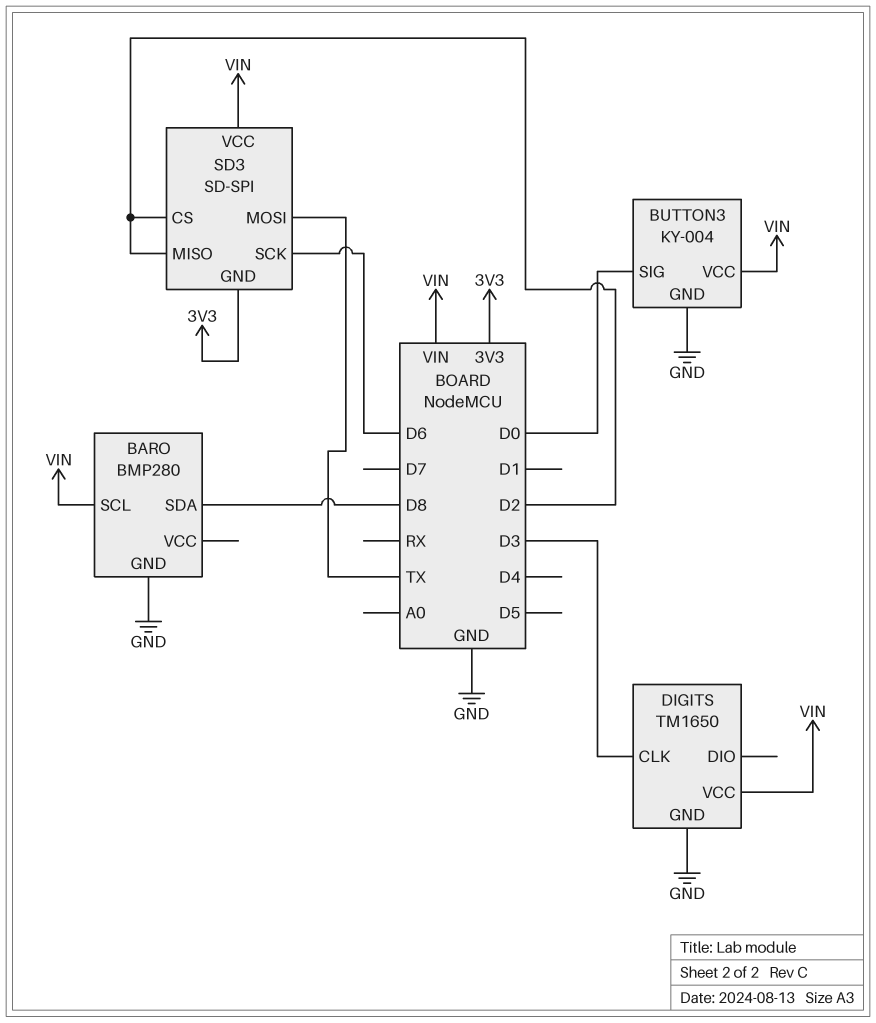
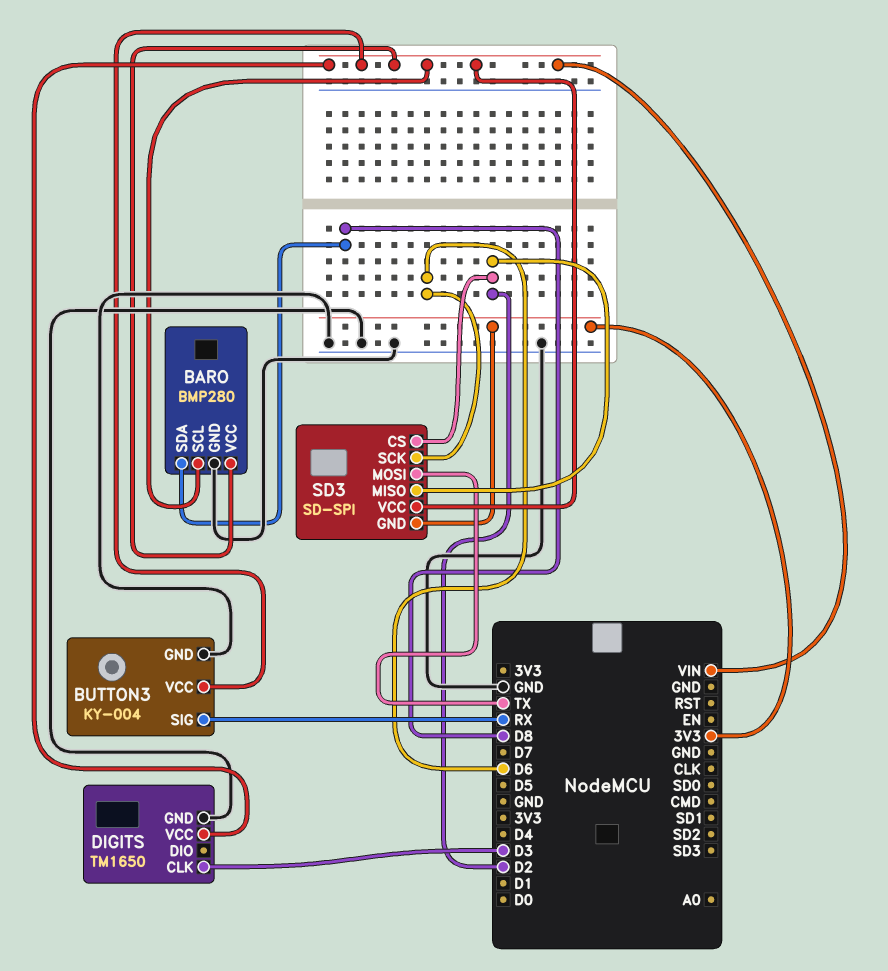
BARO pin VCC: none -> VIN
BUTTON3 pin SIG: D0 -> RX

